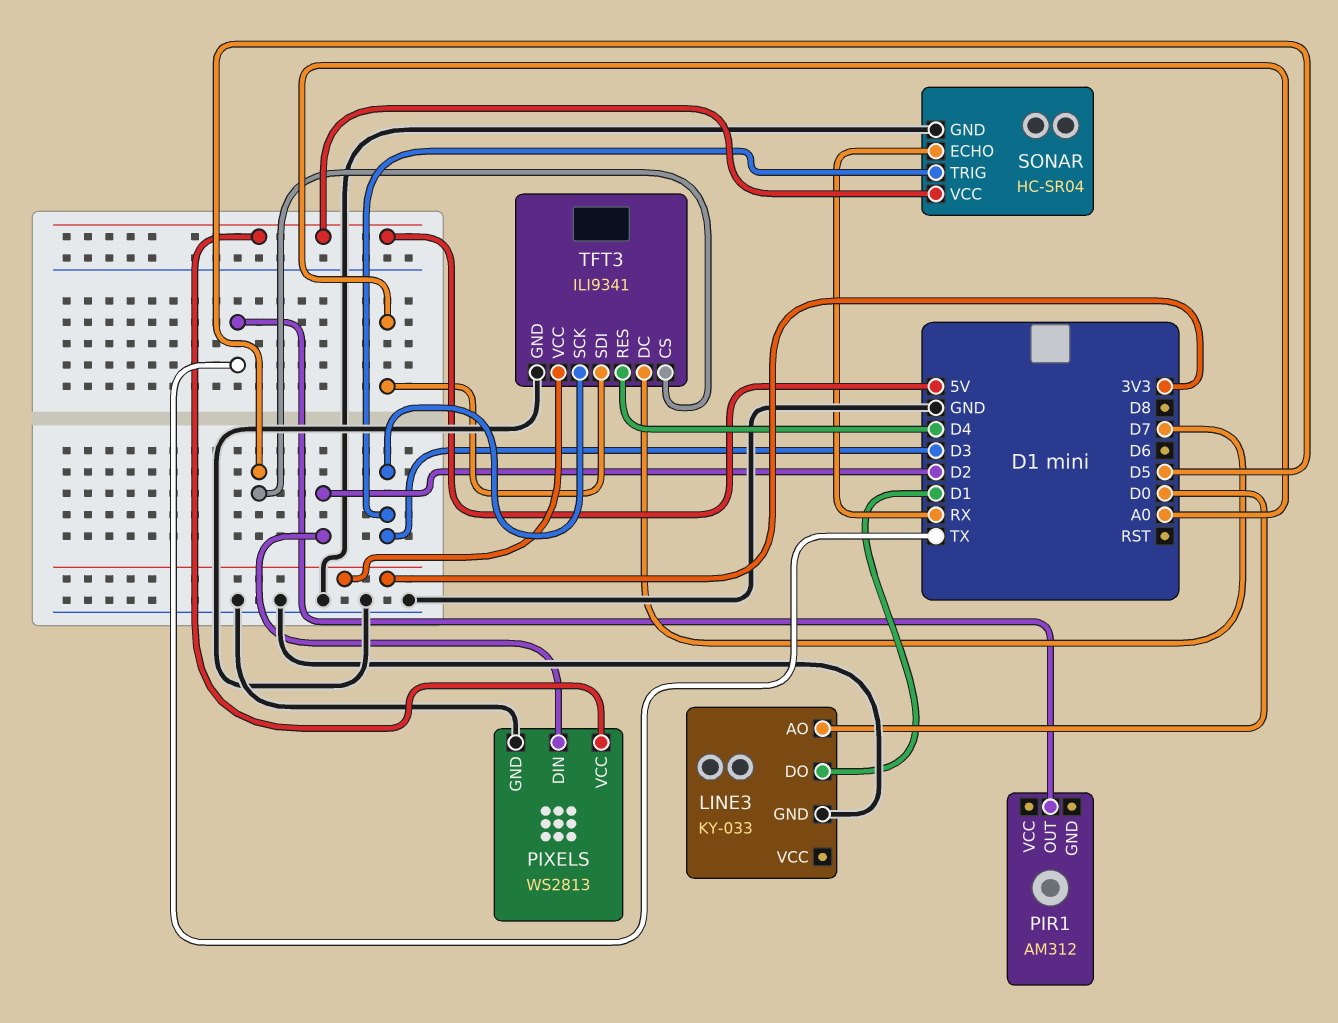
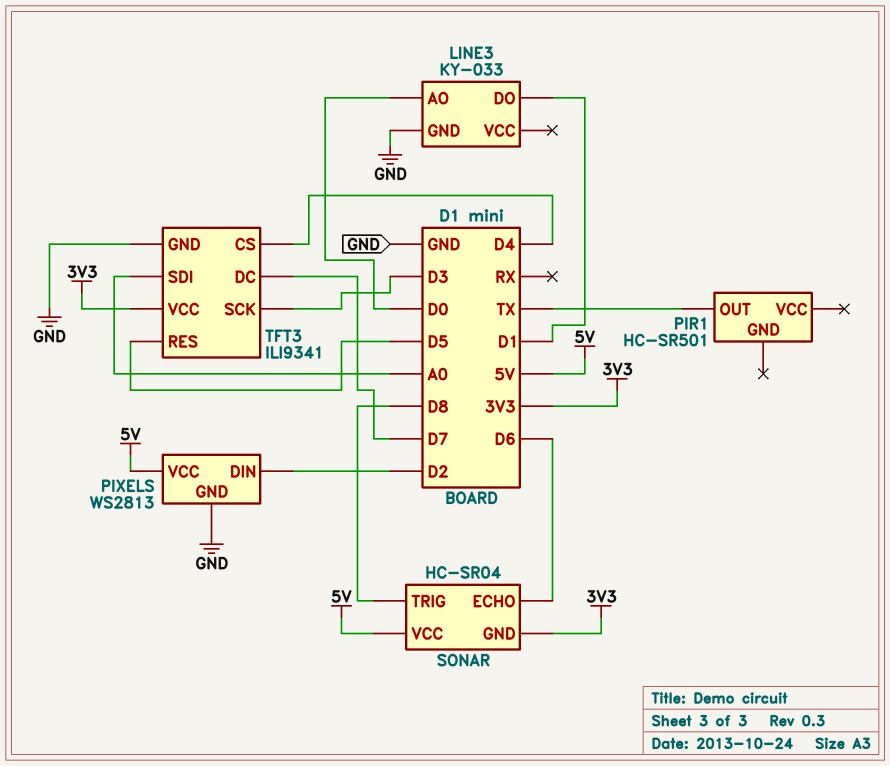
PIR1: AM312 -> HC-SR501
SONAR pin ECHO: RX -> D6
SONAR pin GND: GND -> 3V3
SONAR pin TRIG: D3 -> D8
TFT3 pin CS: D5 -> D4
TFT3 pin RES: D4 -> D5

